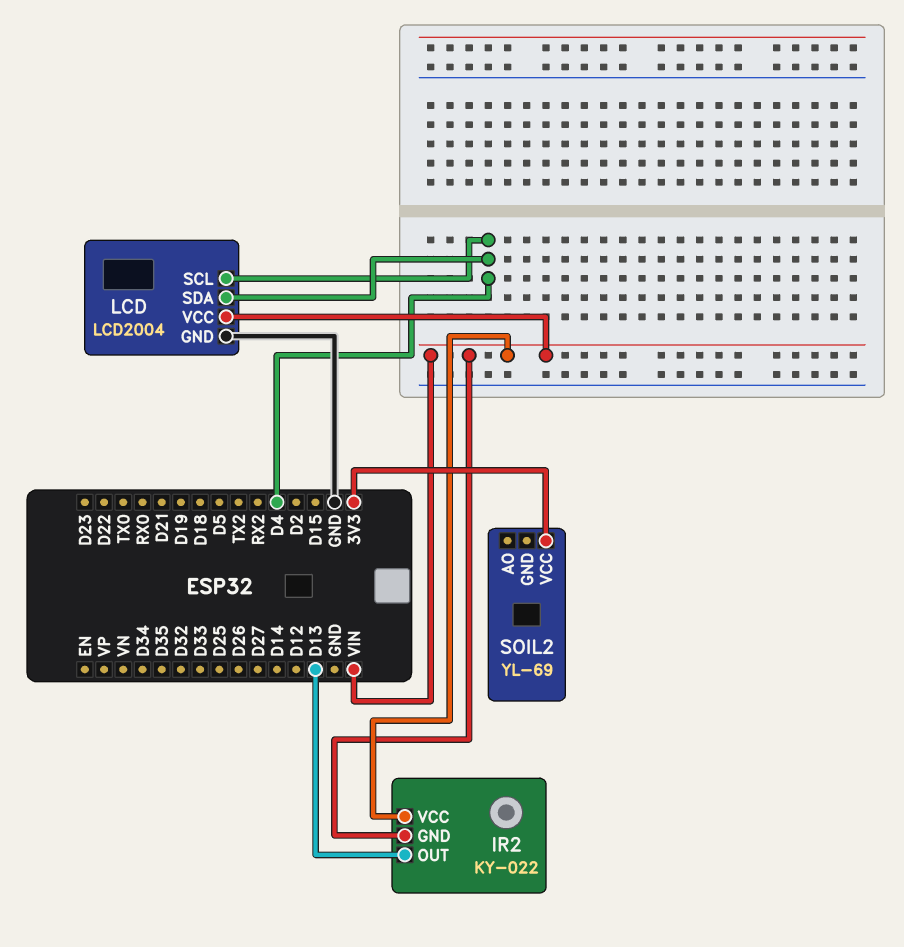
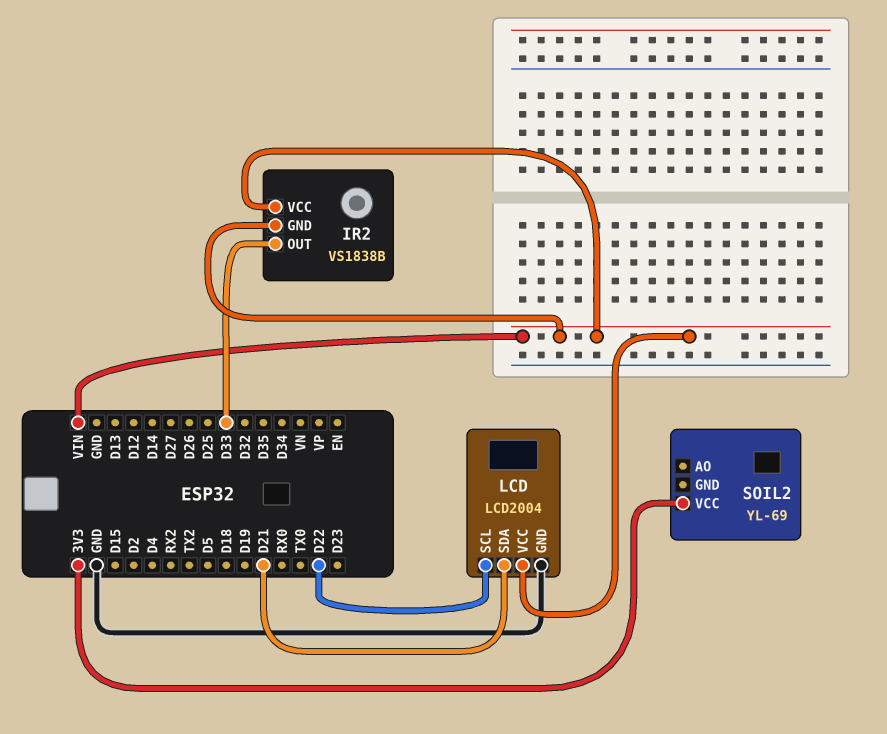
IR2: KY-022 -> VS1838B
IR2 pin OUT: D13 -> D33
LCD pin SCL: D4 -> D22
LCD pin SDA: D4 -> D21

